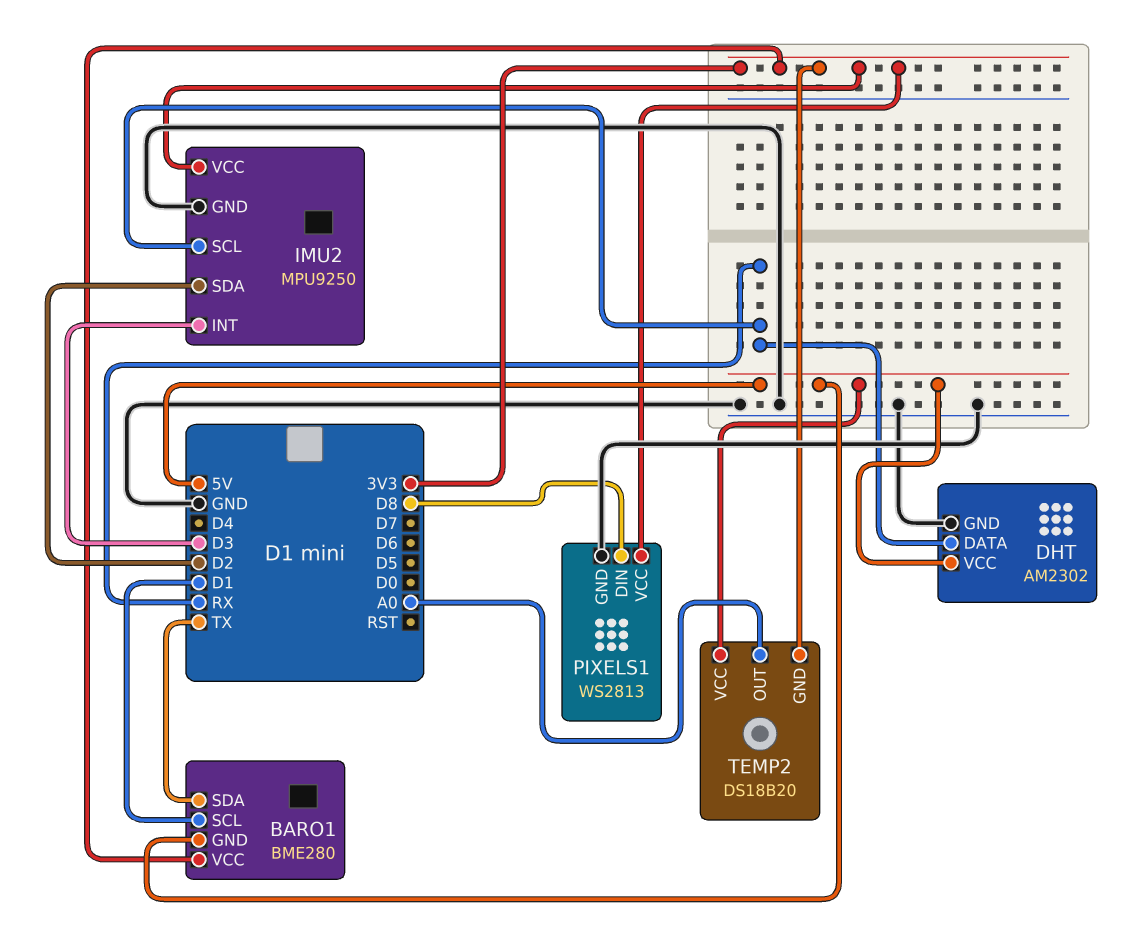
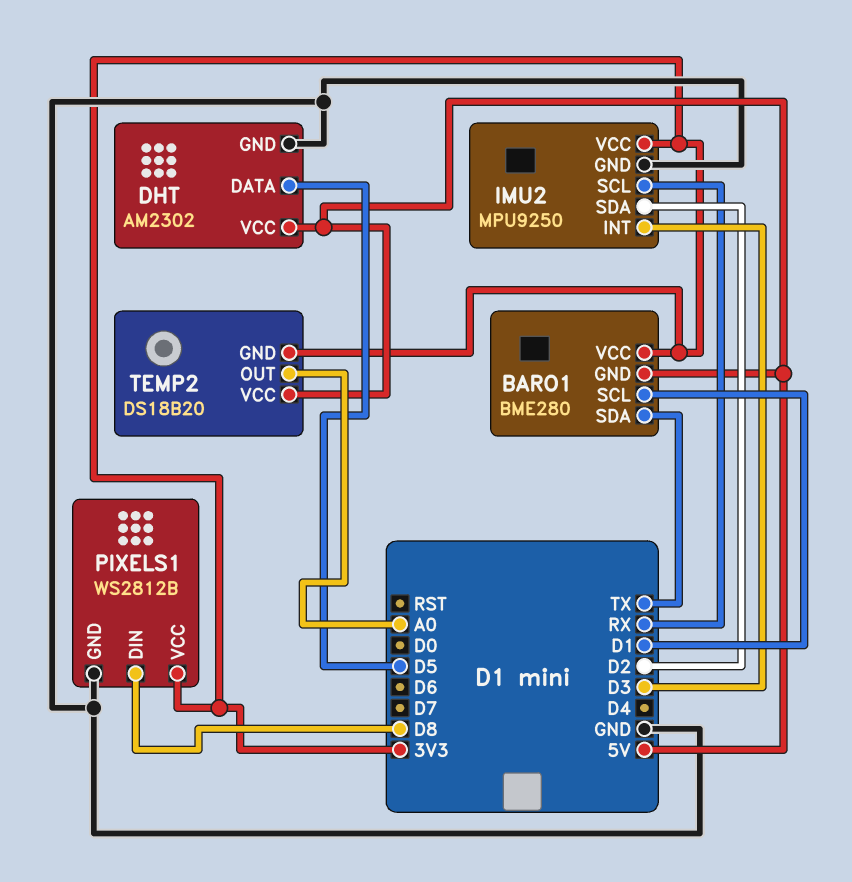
DHT pin DATA: RX -> D5
PIXELS1: WS2813 -> WS2812B

